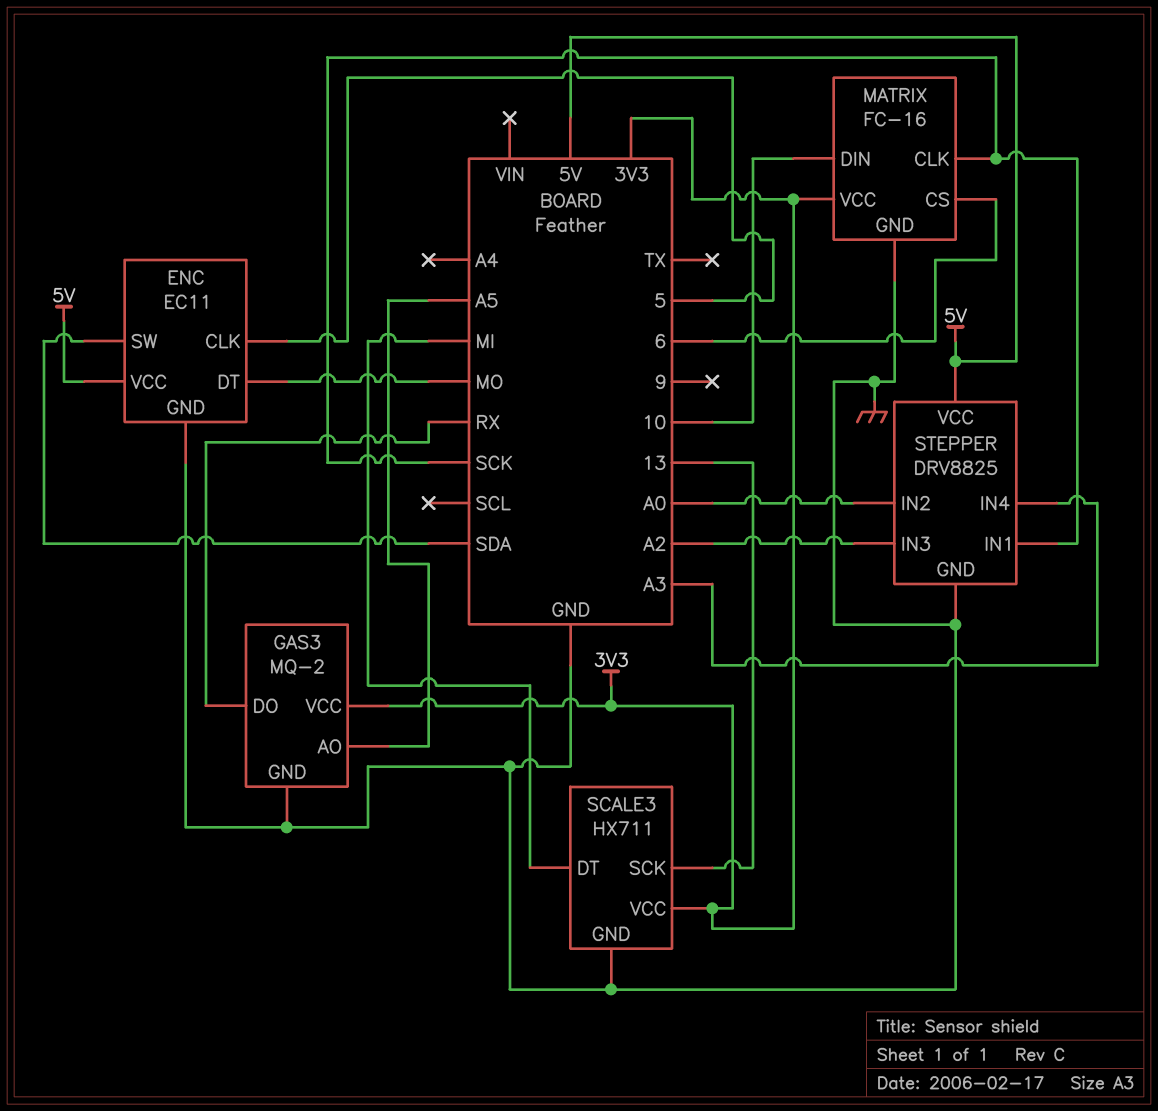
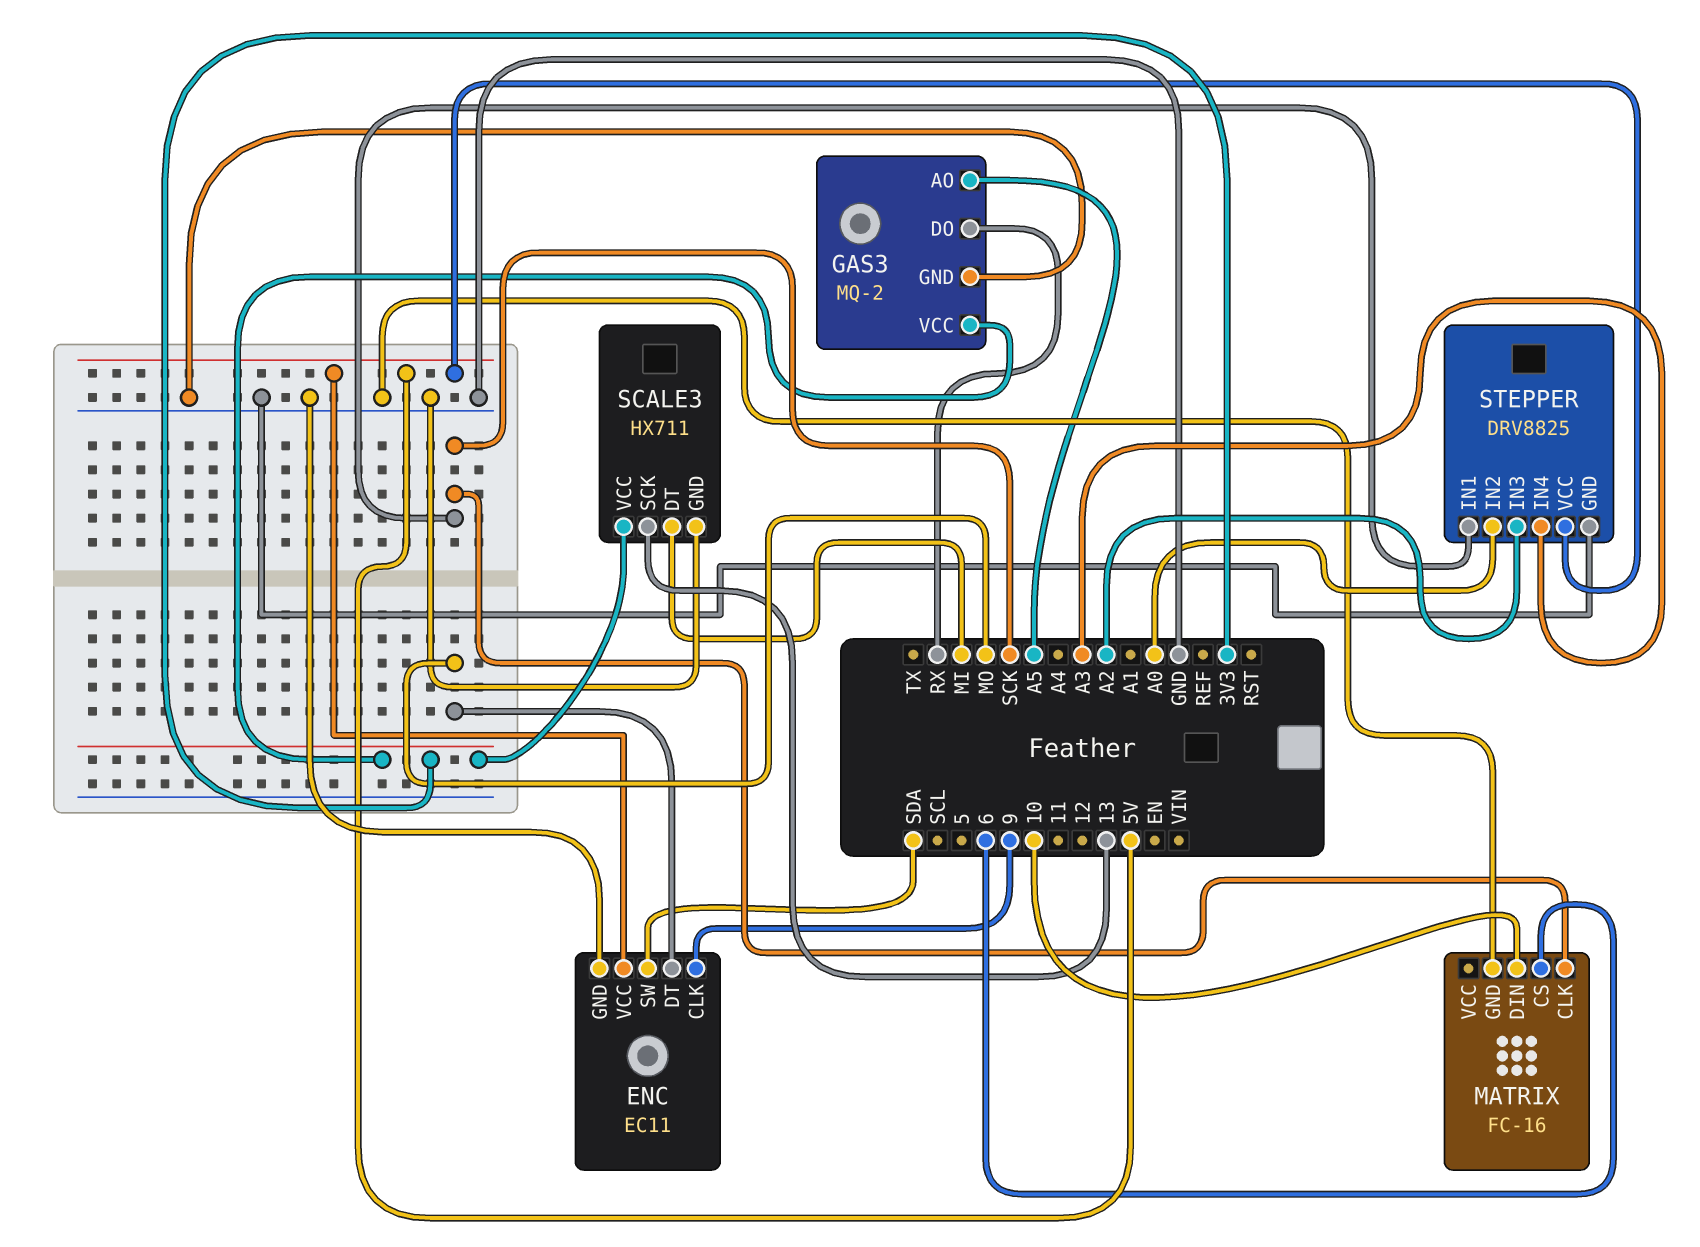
ENC pin CLK: 5 -> 9
MATRIX pin VCC: 3V3 -> none

